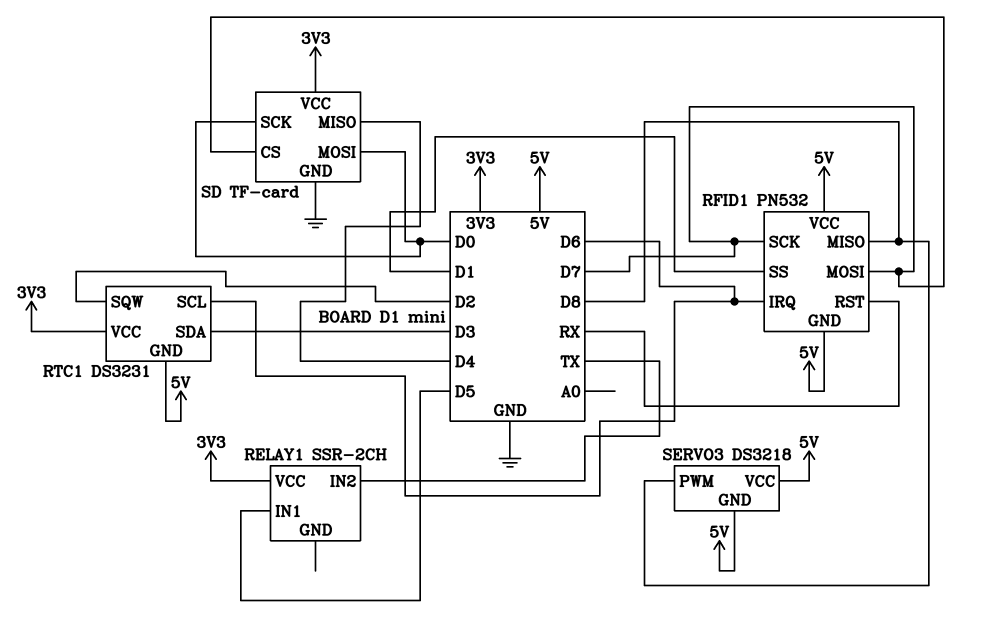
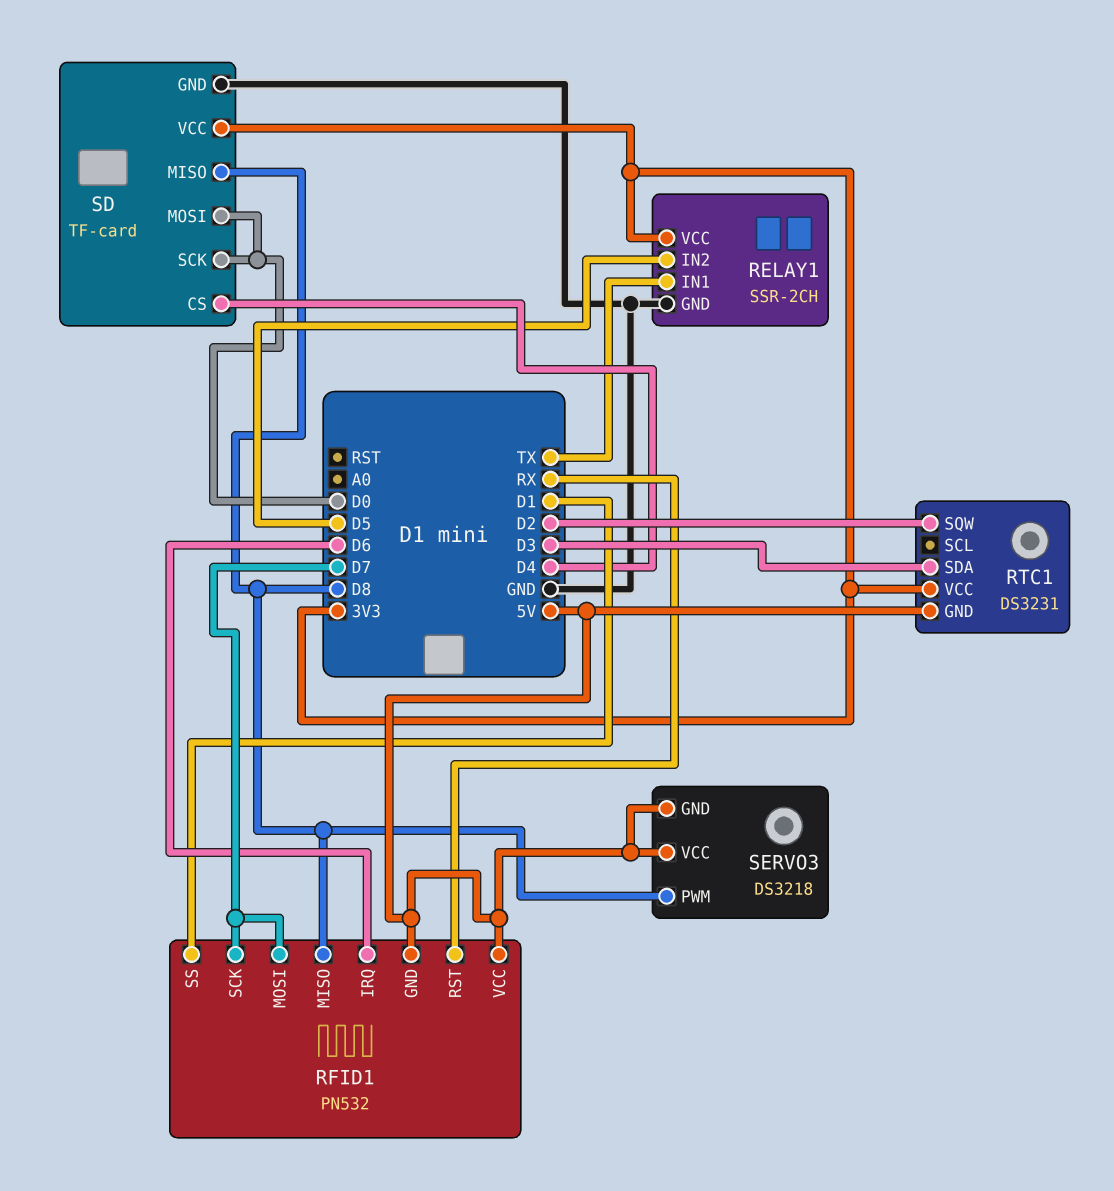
RELAY1 pin GND: none -> GND
RELAY1 pin IN1: D5 -> TX
RELAY1 pin IN2: TX -> D5
RTC1 pin SCL: D6 -> none
SD pin CS: D7 -> D4
SD pin MISO: D4 -> D8

